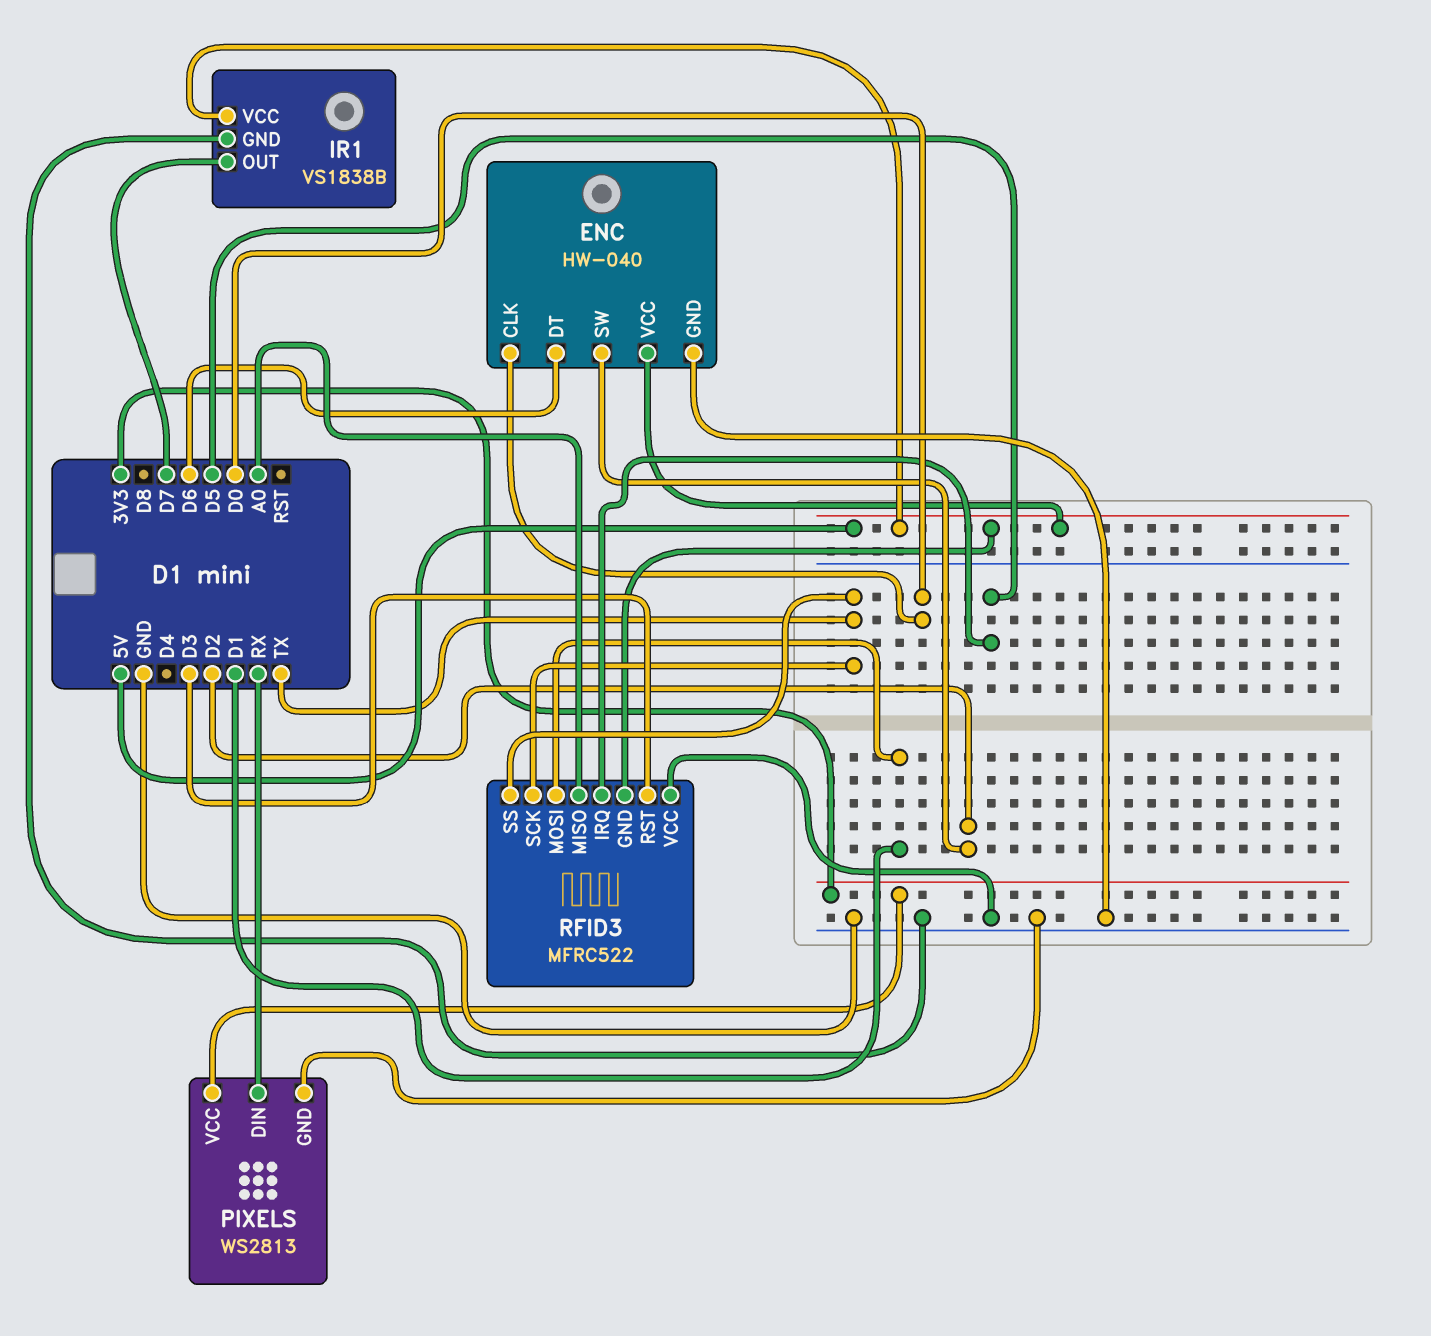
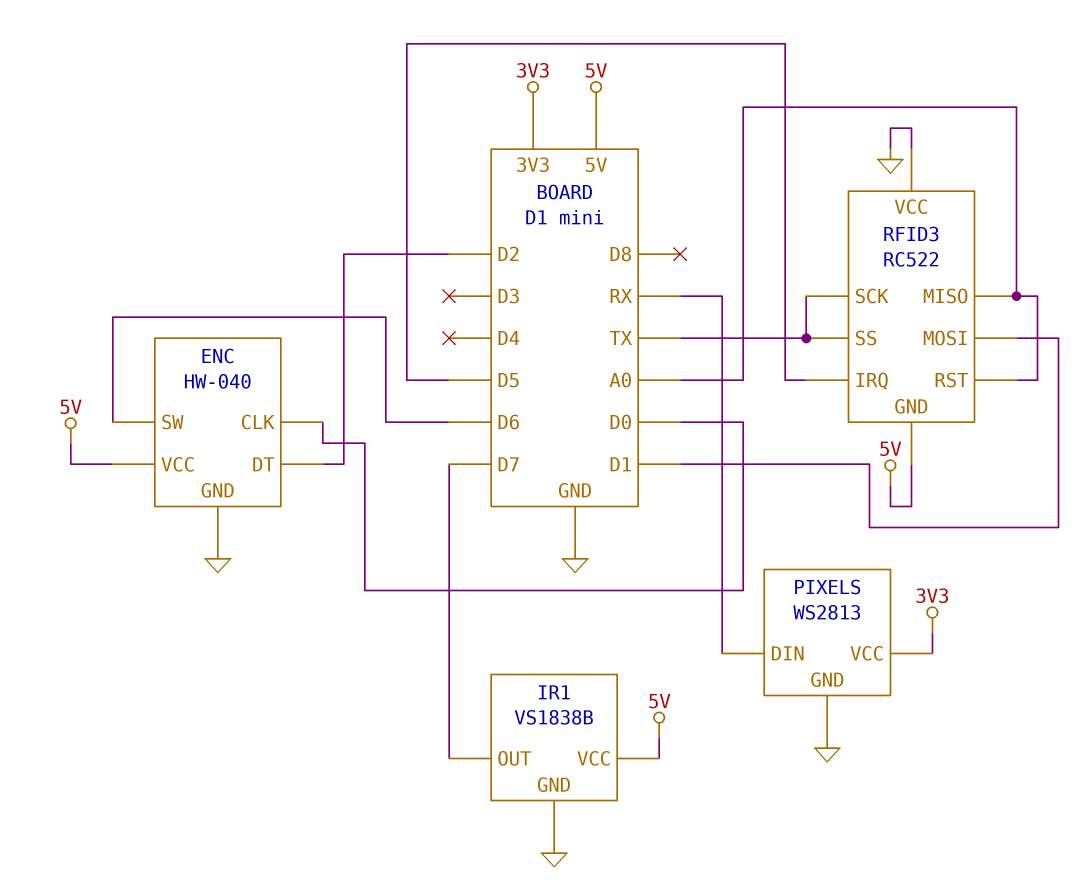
ENC pin DT: D6 -> D2
ENC pin SW: D2 -> D6
RFID3: MFRC522 -> RC522
RFID3 pin RST: D3 -> A0

